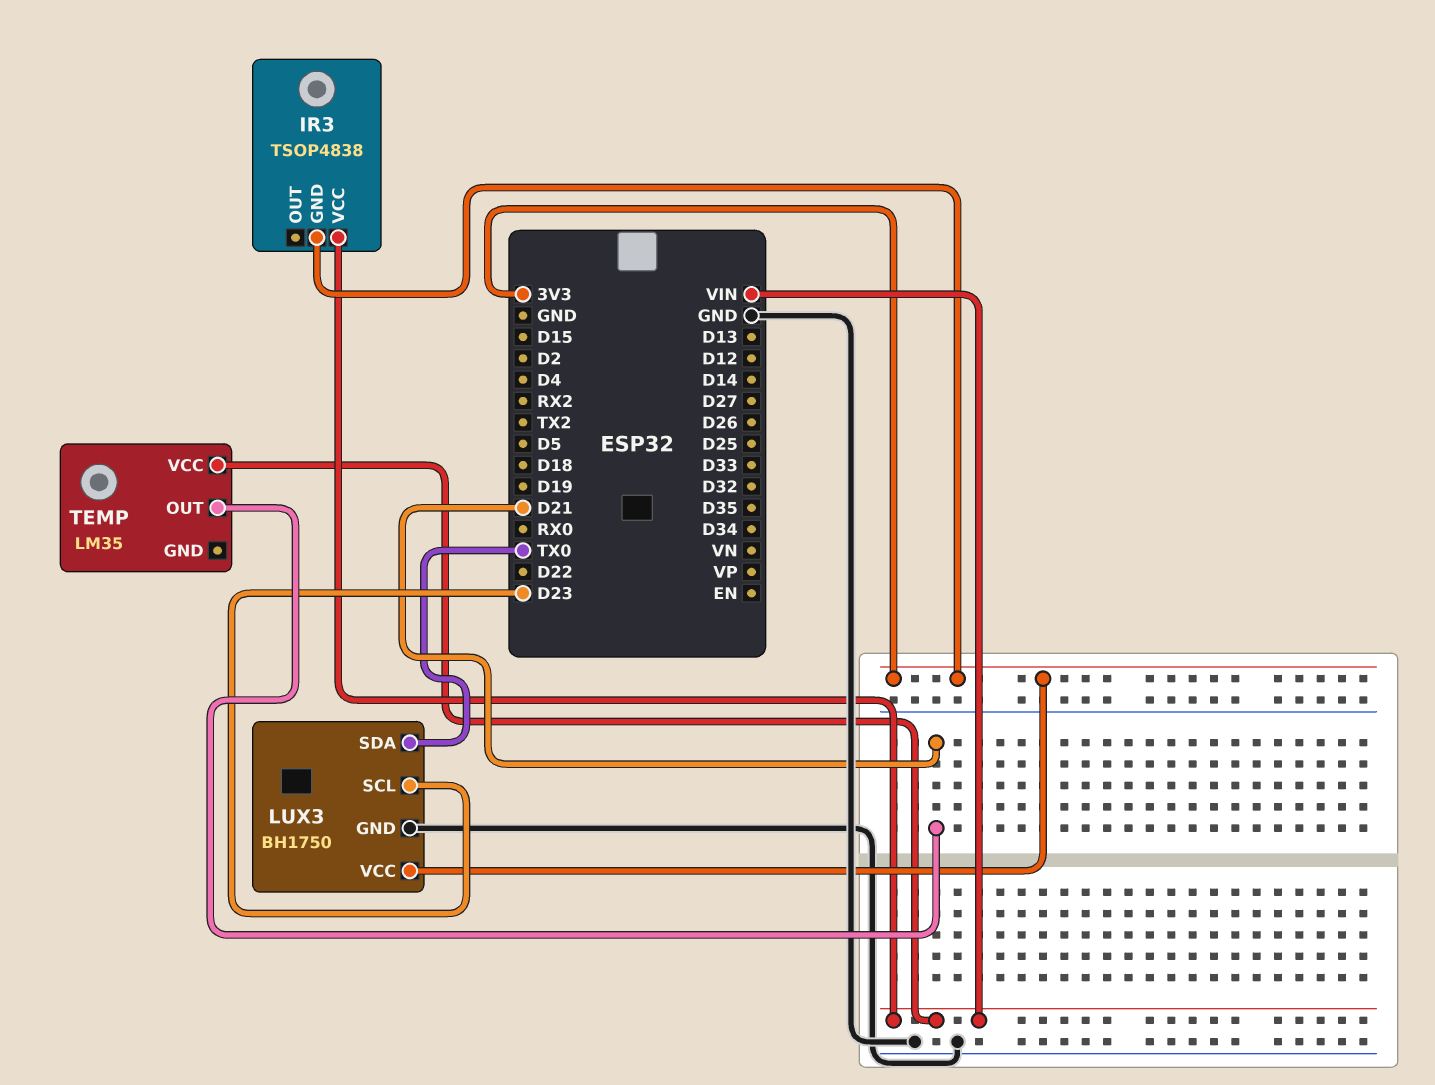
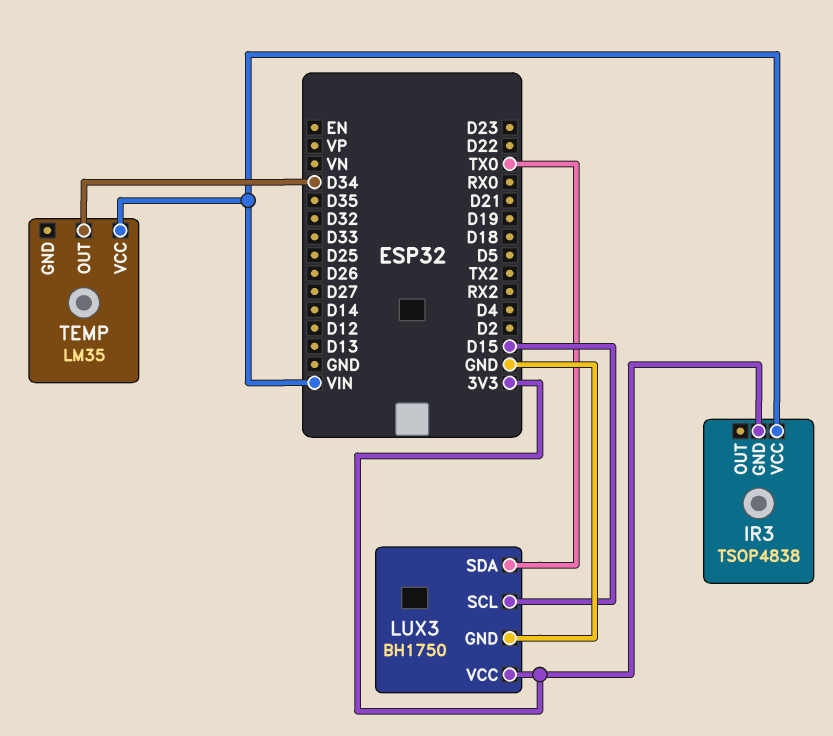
LUX3 pin SCL: D23 -> D15
TEMP pin OUT: D21 -> D34

